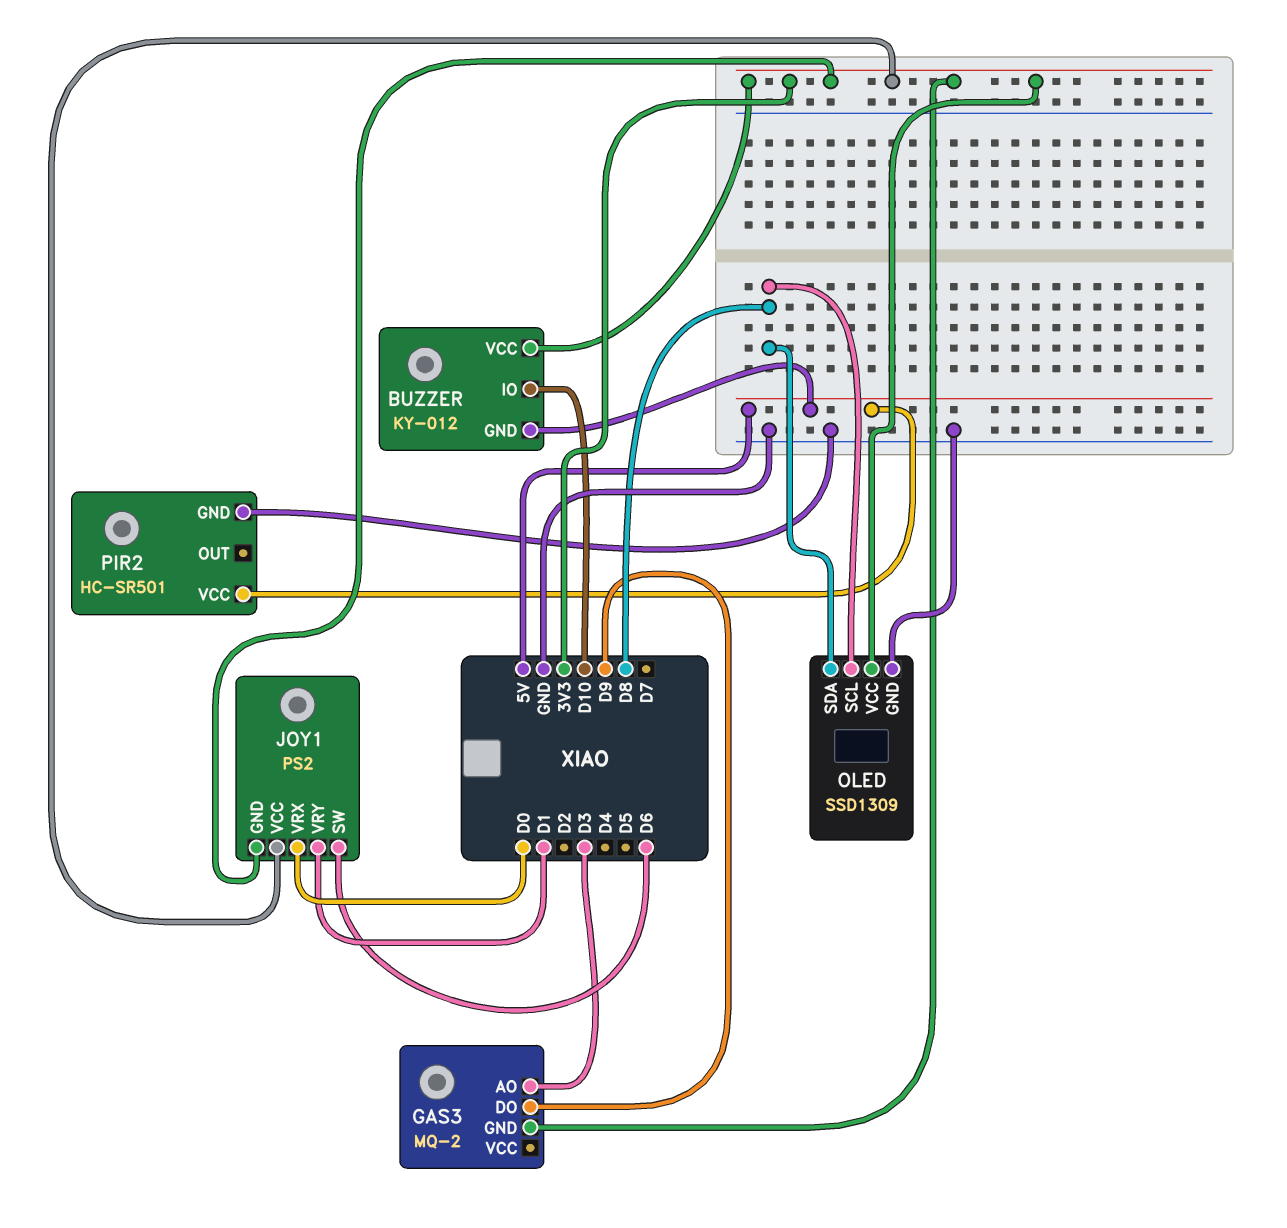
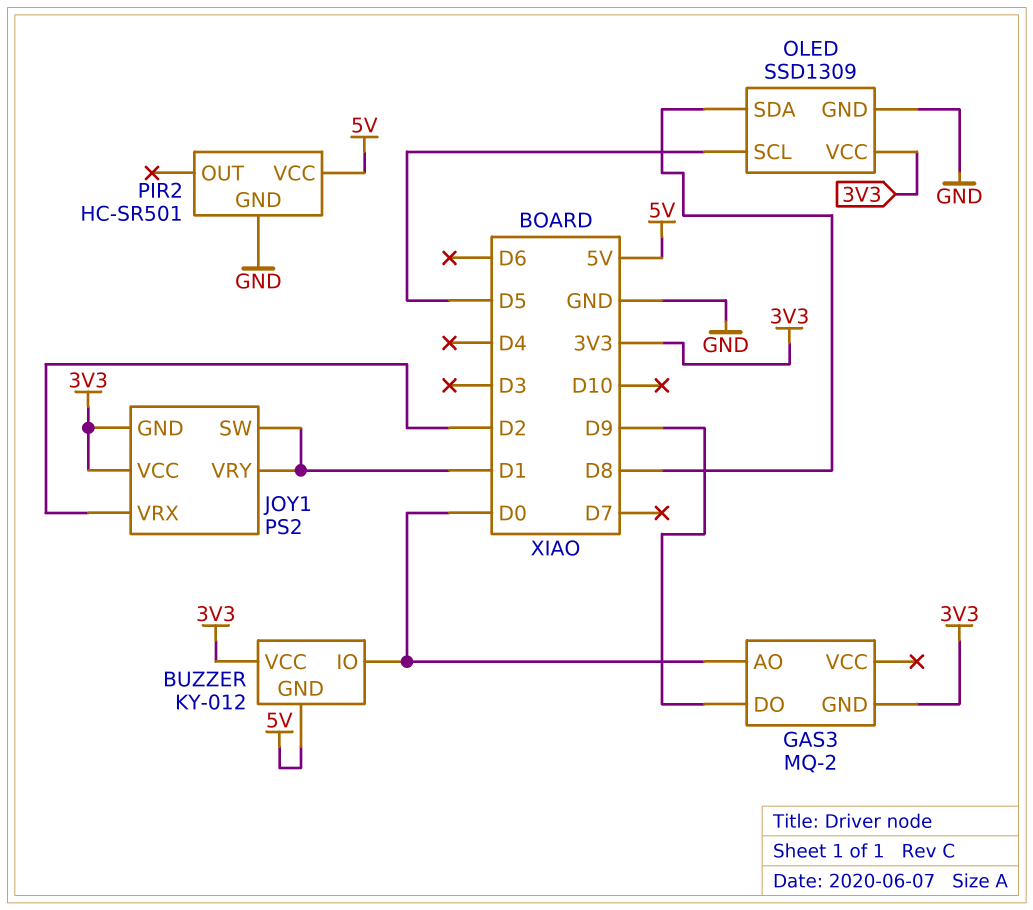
BUZZER pin IO: D10 -> D0
GAS3 pin AO: D3 -> D0
JOY1 pin SW: D6 -> D1
JOY1 pin VRX: D0 -> D2
OLED pin SCL: D8 -> D5

